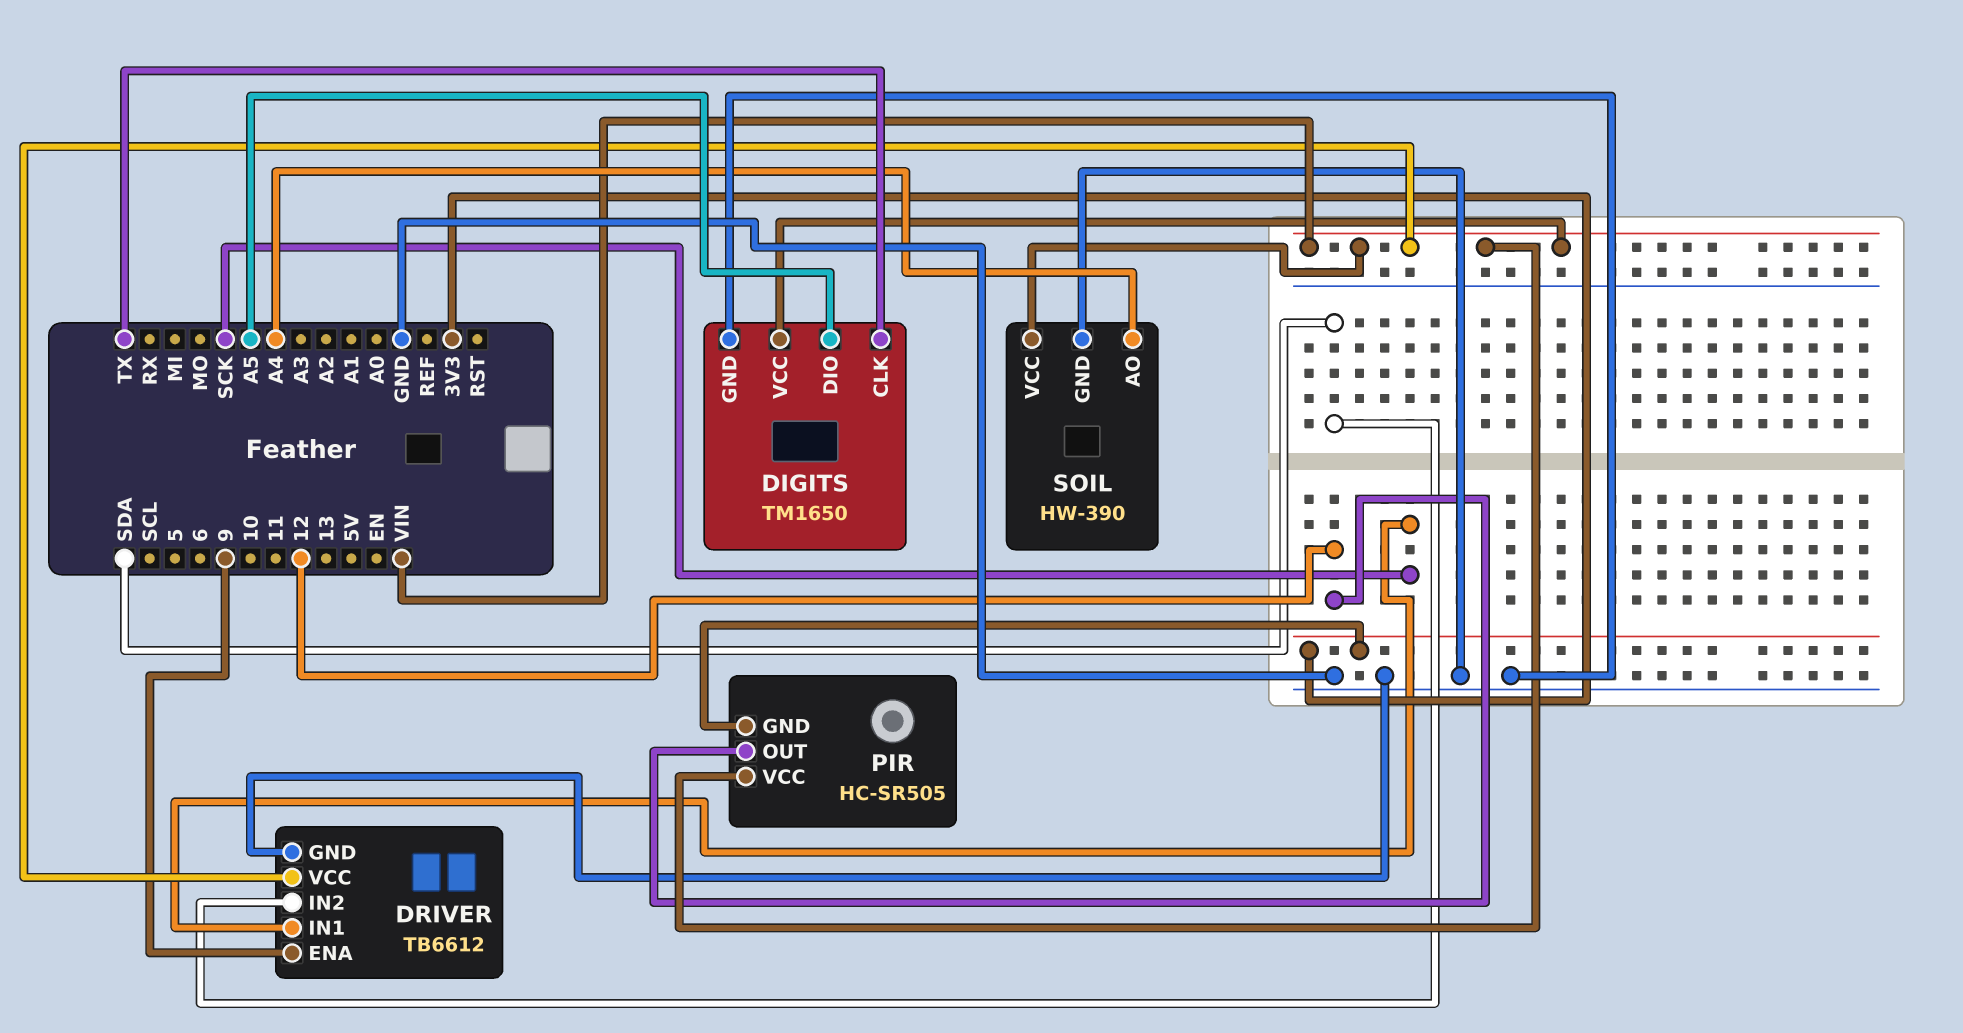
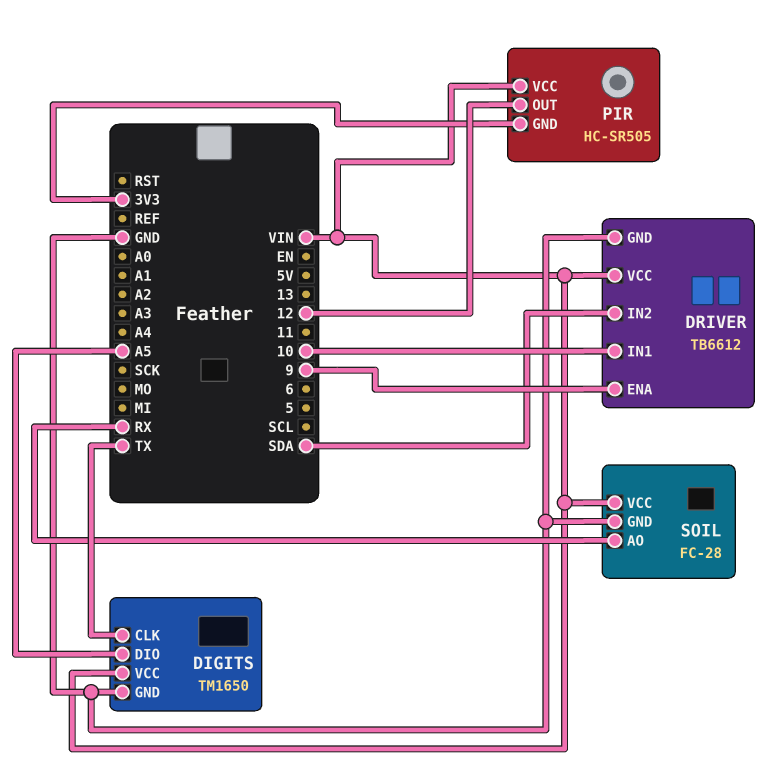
DRIVER pin IN1: SCK -> 10
SOIL: HW-390 -> FC-28
SOIL pin AO: A4 -> RX

